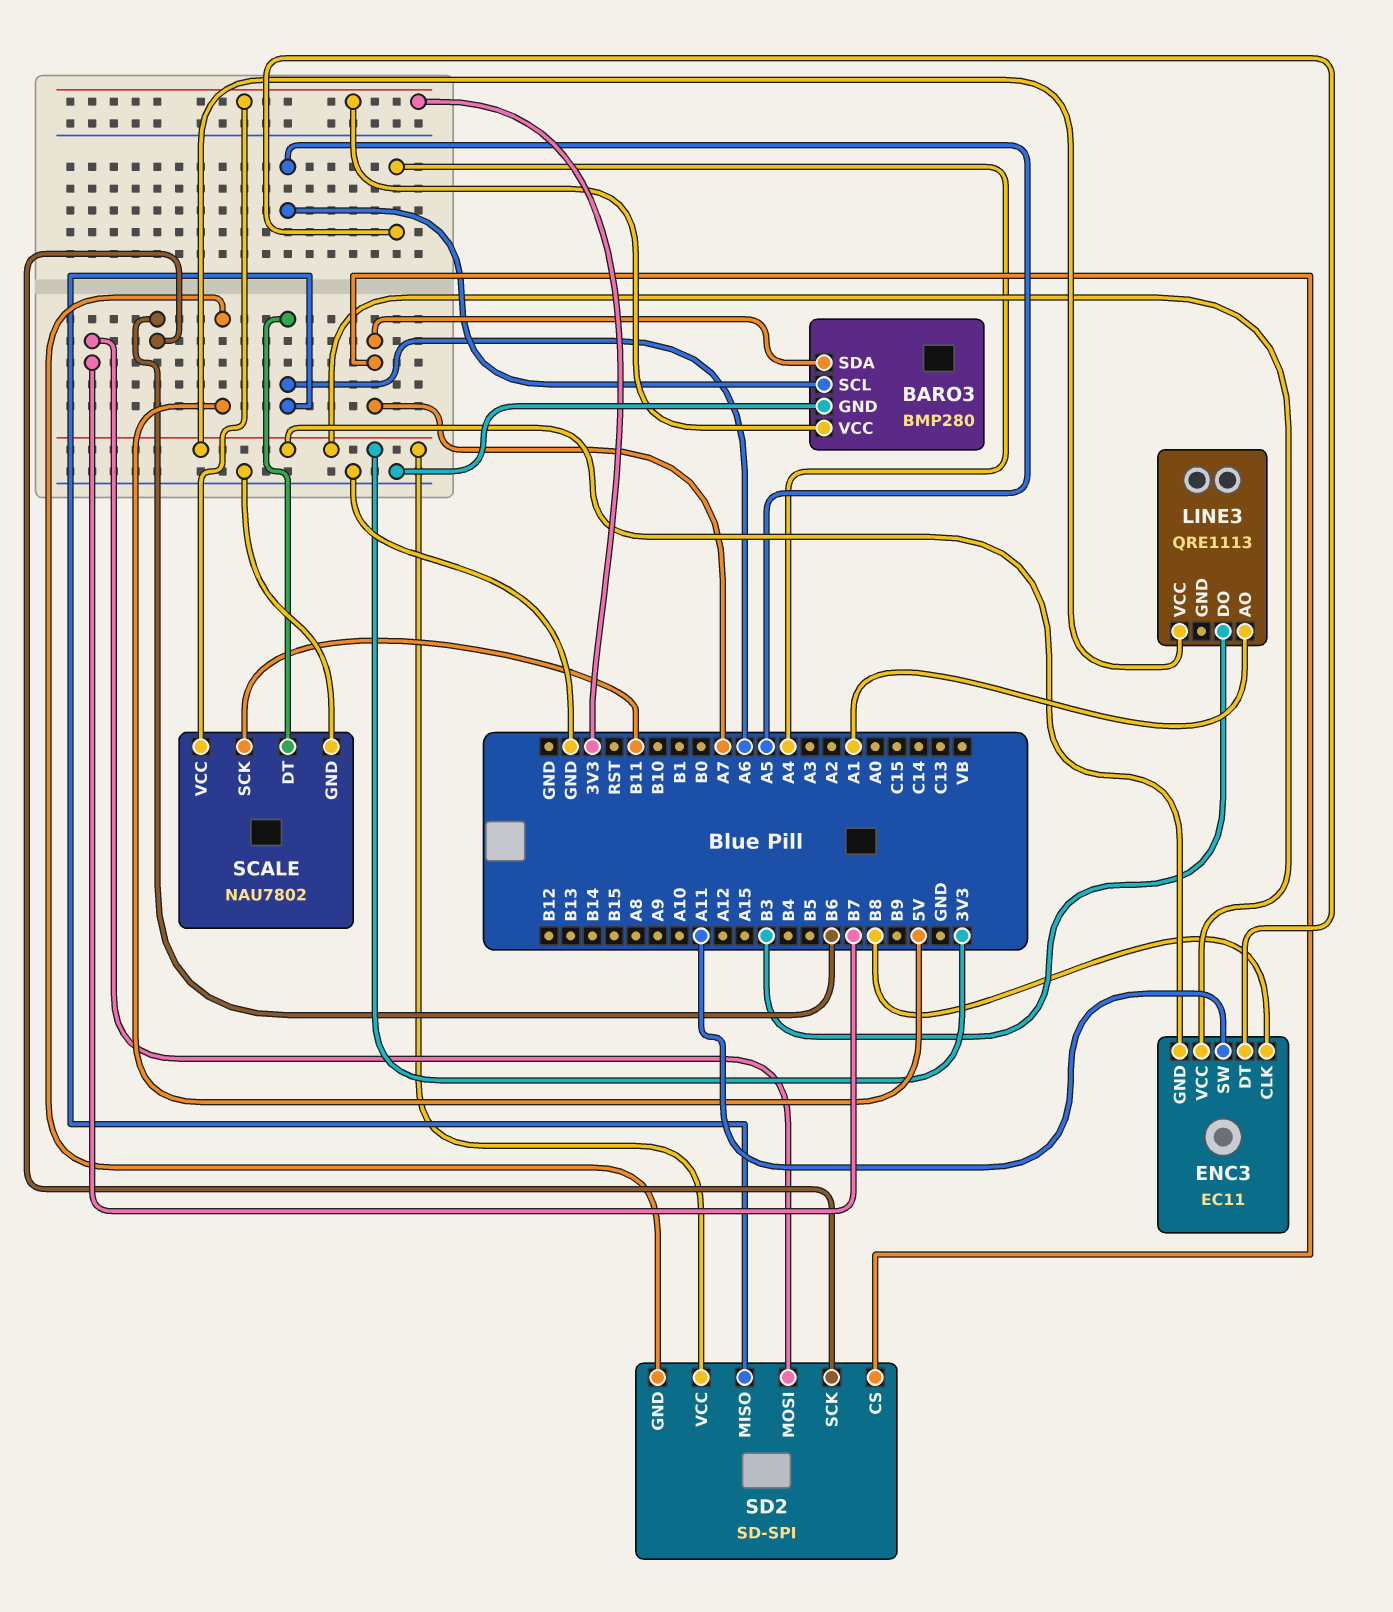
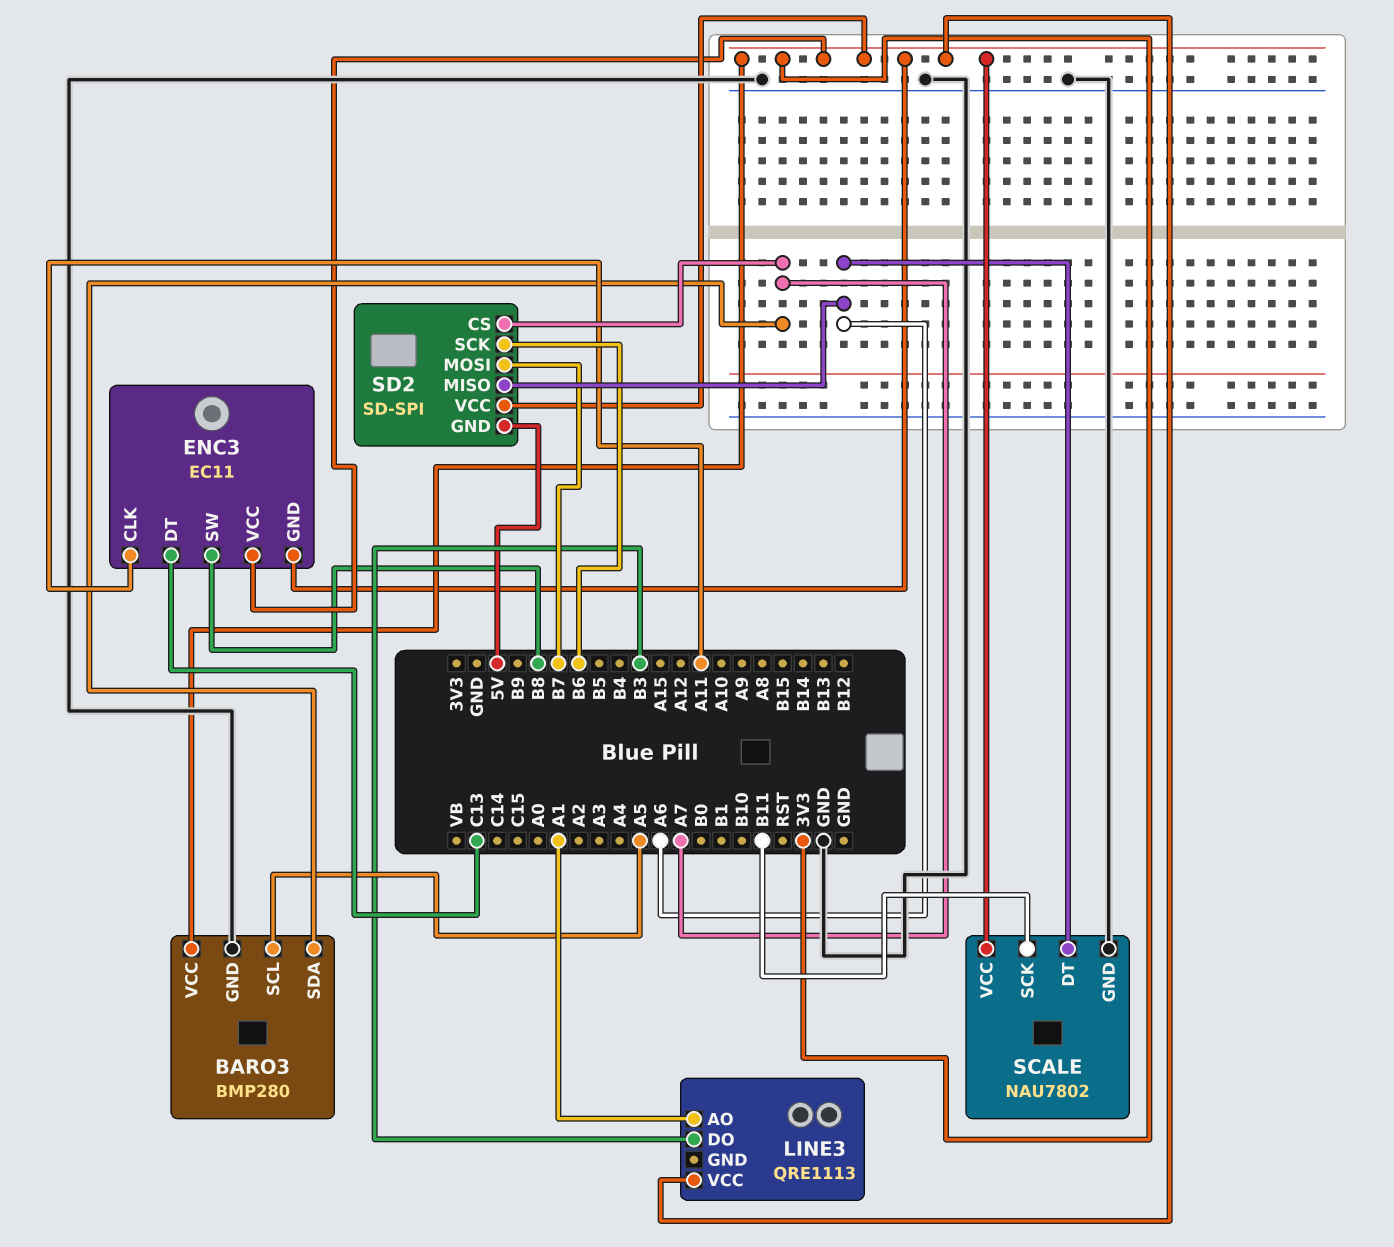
ENC3 pin CLK: B8 -> A11
ENC3 pin DT: A4 -> C13
ENC3 pin SW: A11 -> B8

